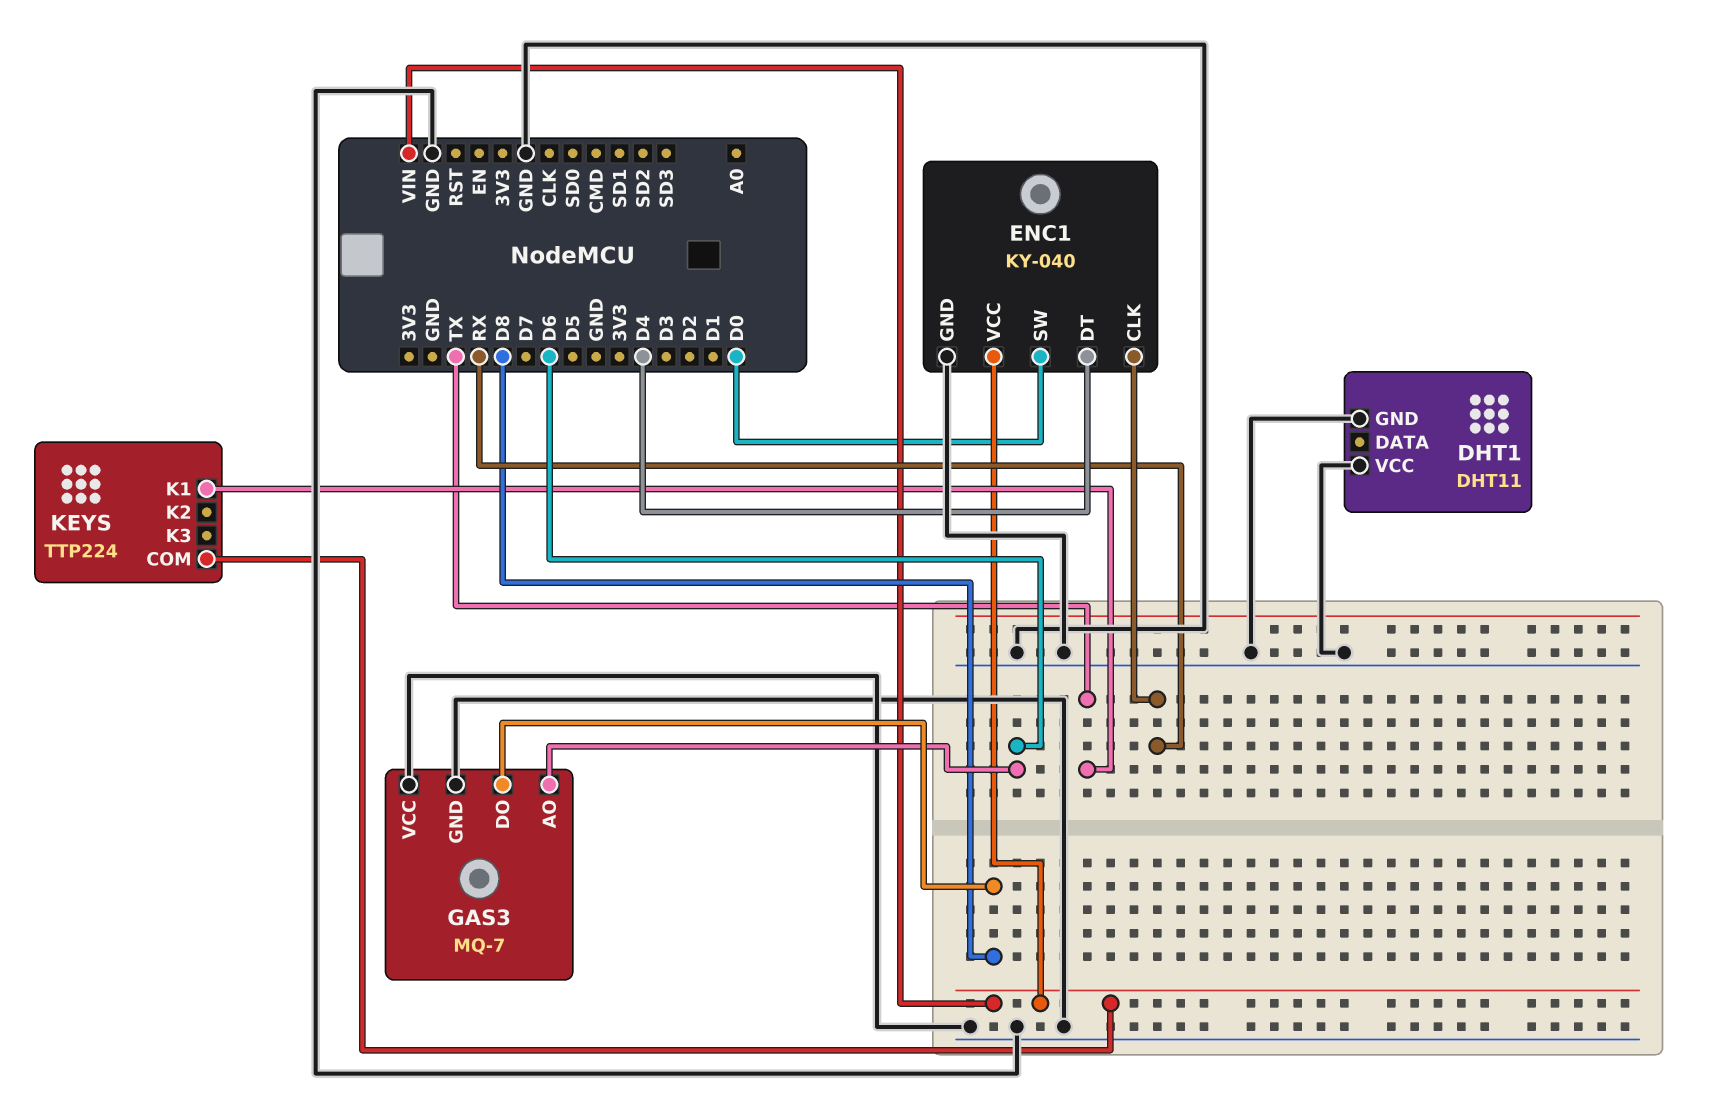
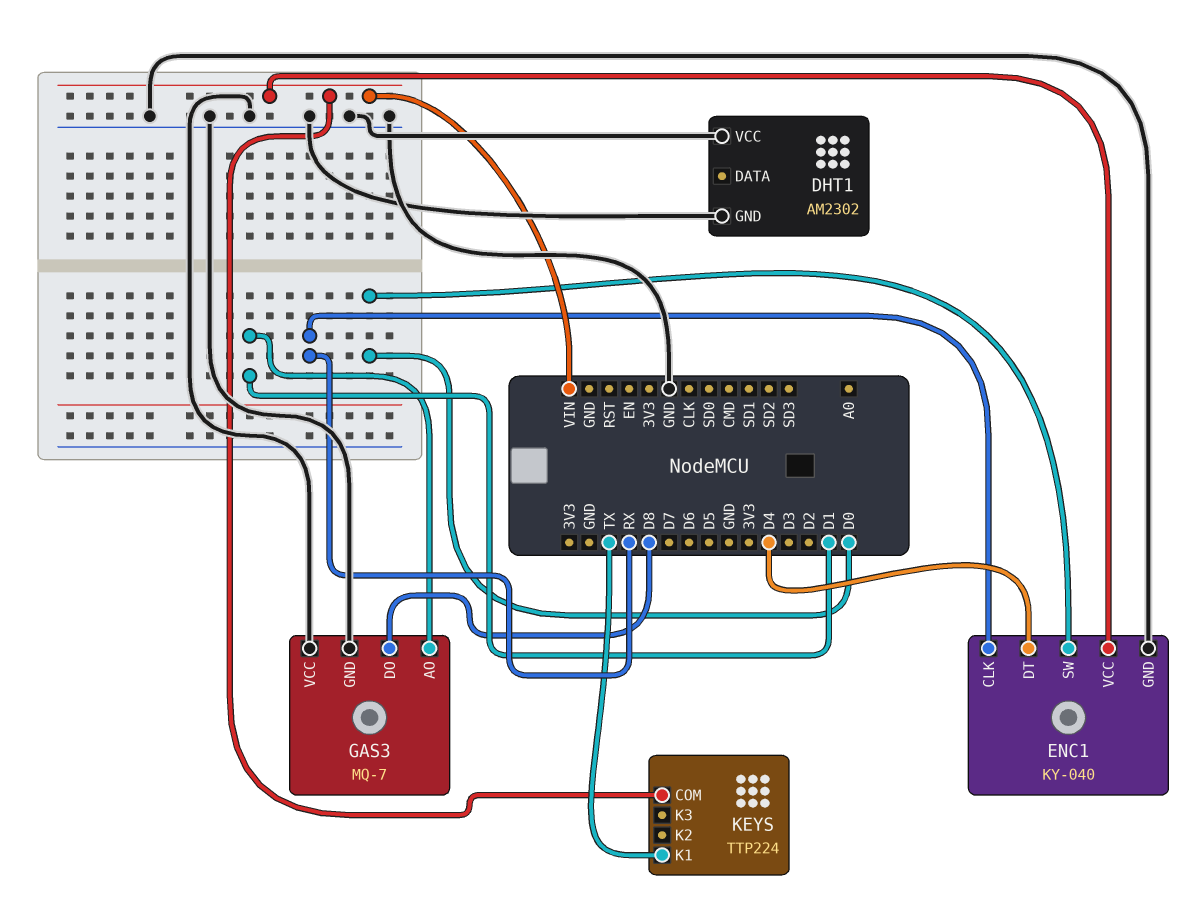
DHT1: DHT11 -> AM2302
GAS3 pin AO: D6 -> D1

